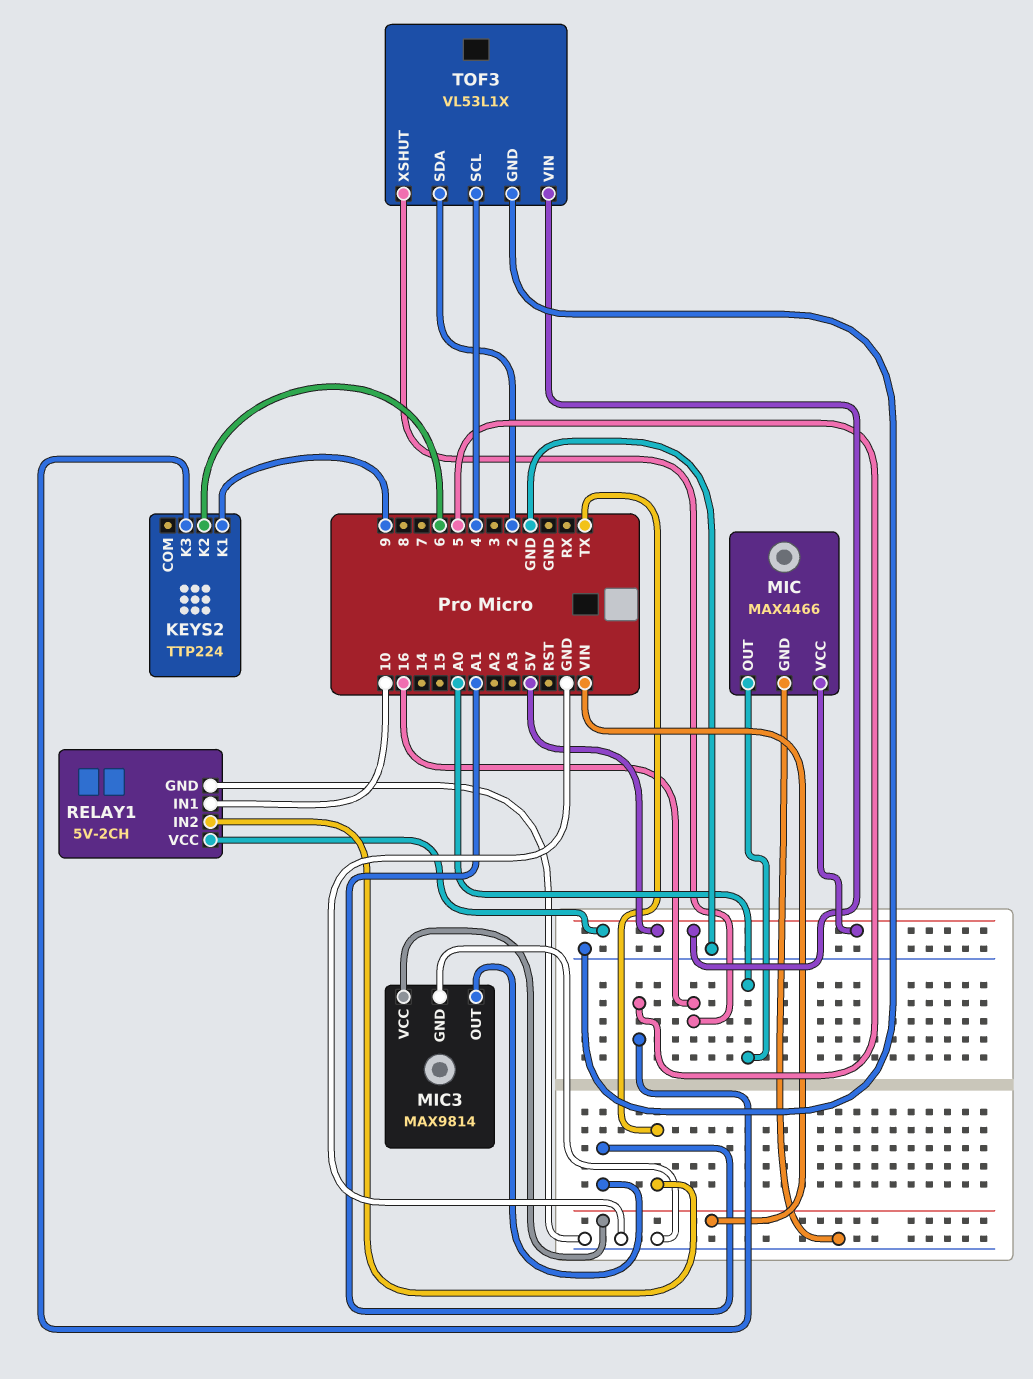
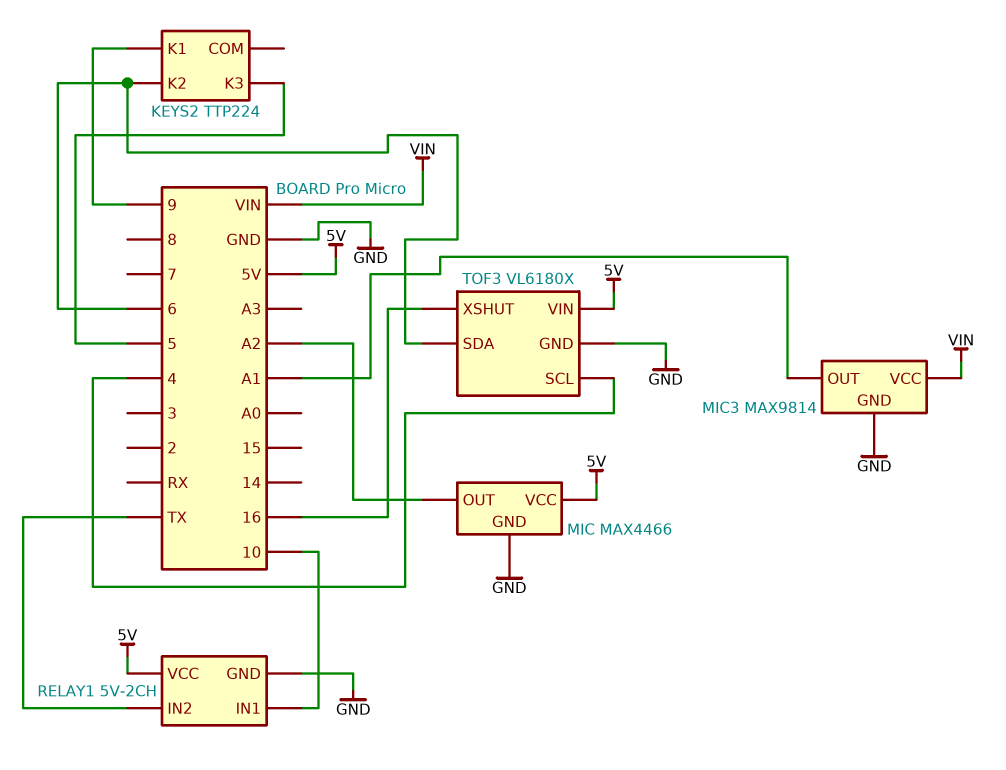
MIC pin OUT: A0 -> A2
TOF3: VL53L1X -> VL6180X
TOF3 pin SDA: 2 -> 6

